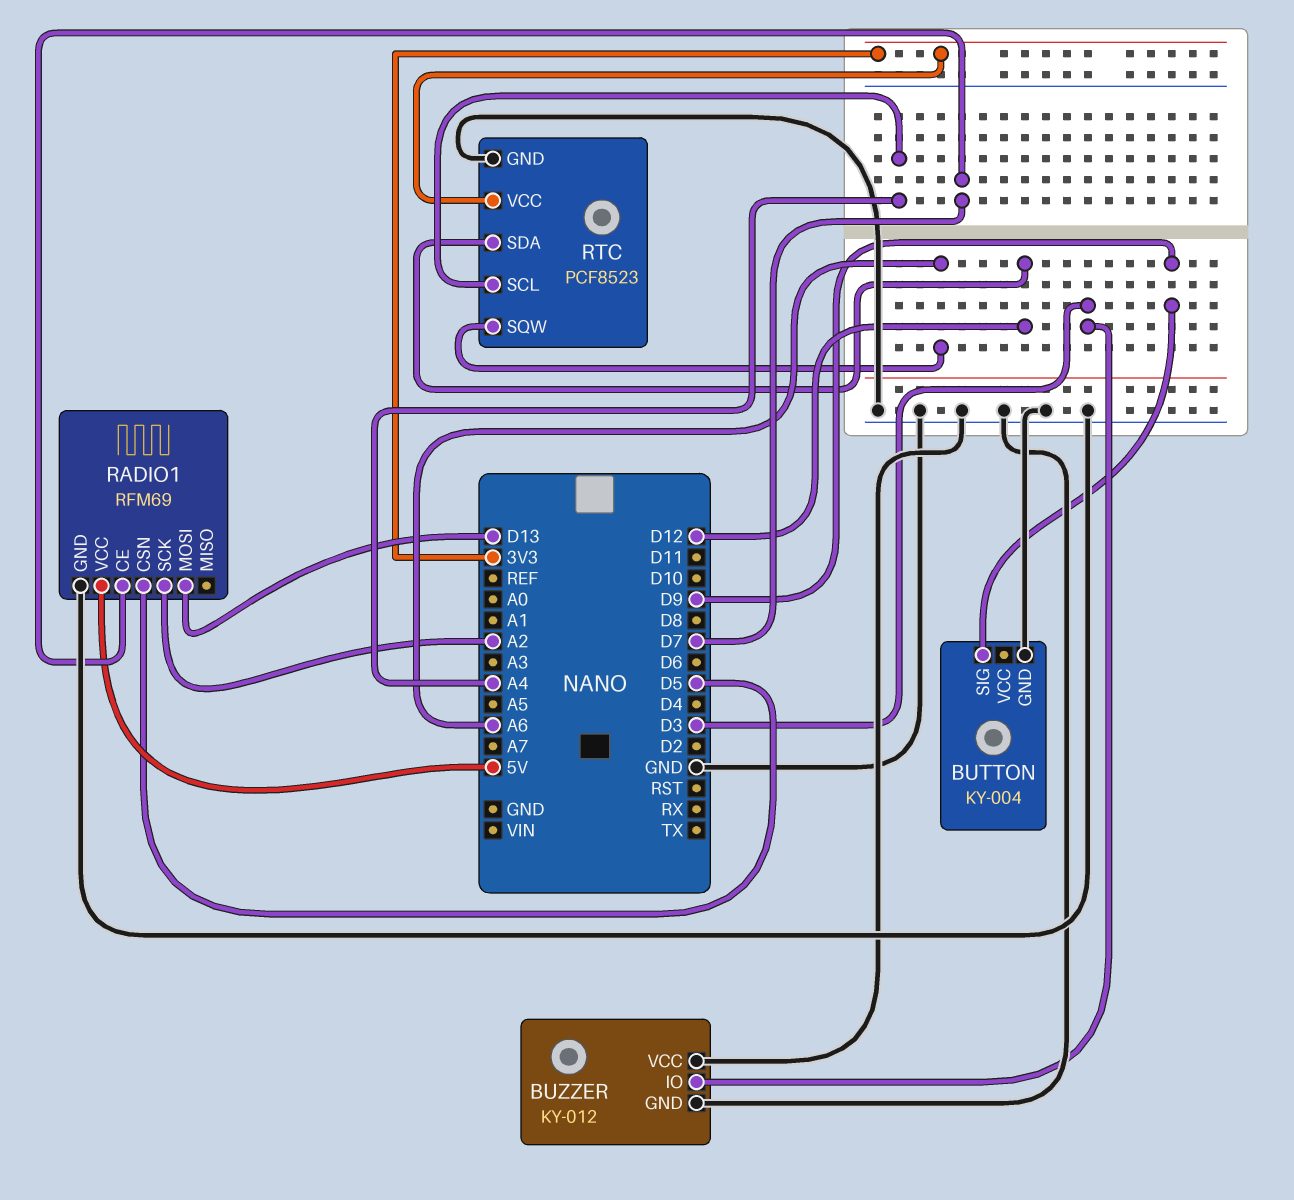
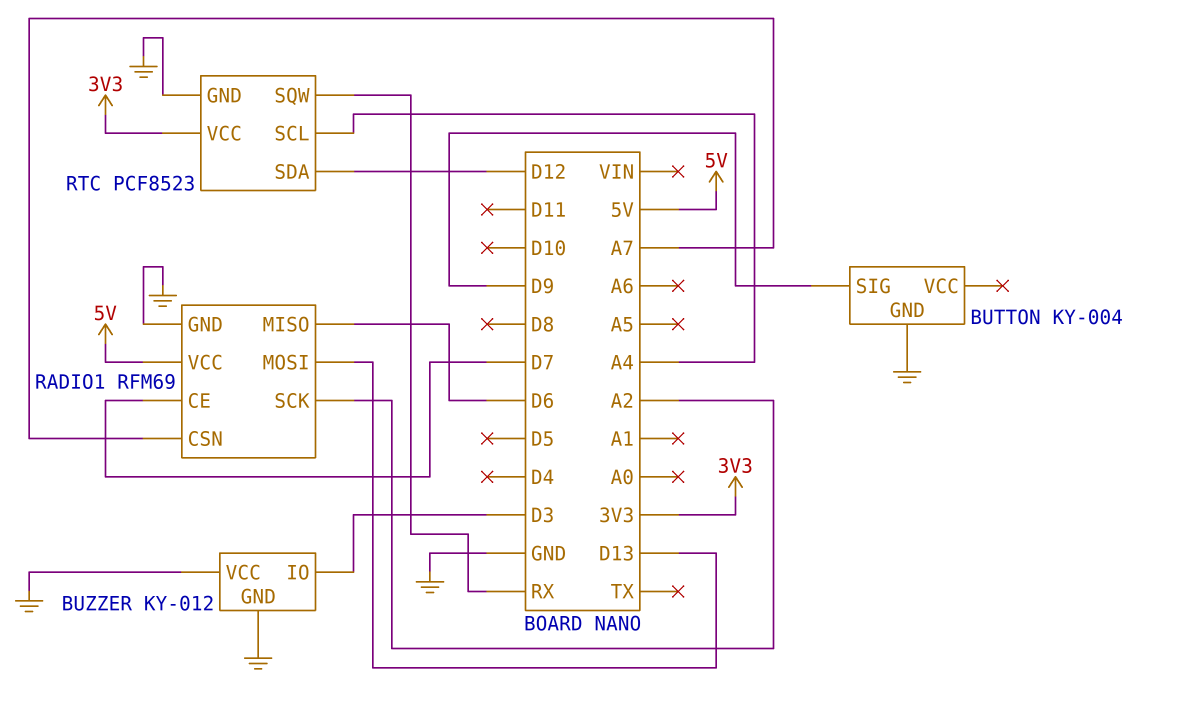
RADIO1 pin CSN: D5 -> A7
RADIO1 pin MISO: none -> D6
RTC pin SQW: A6 -> RX

